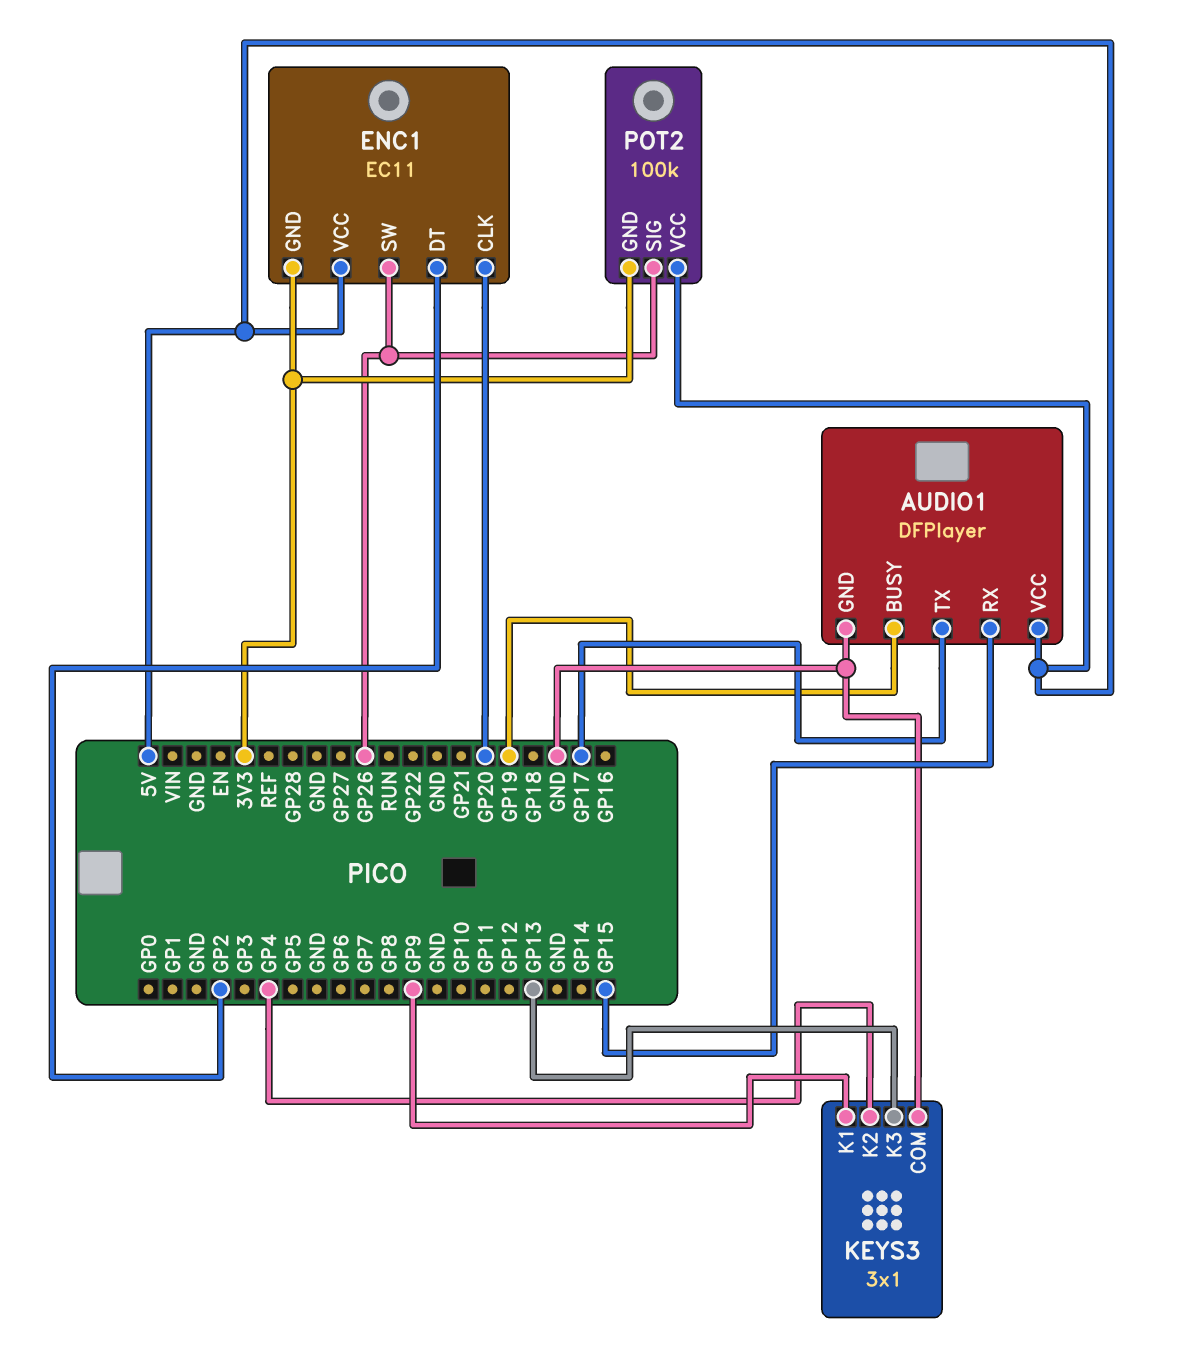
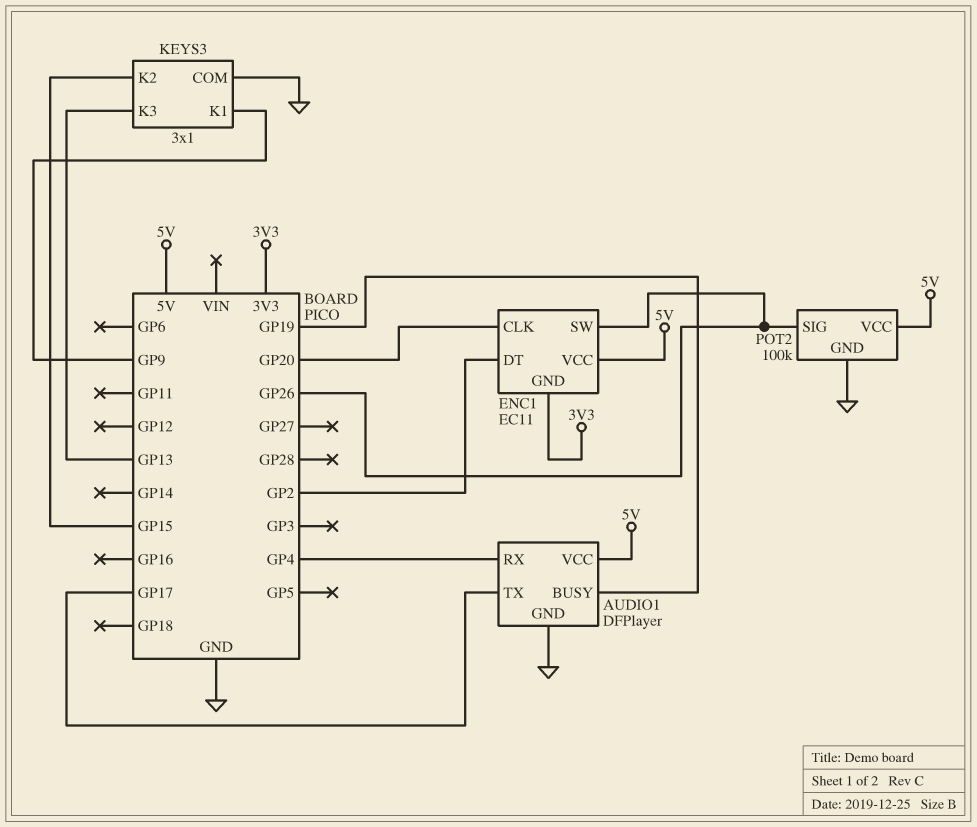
AUDIO1 pin RX: GP15 -> GP4
KEYS3 pin K2: GP4 -> GP15
POT2 pin GND: 3V3 -> GND

